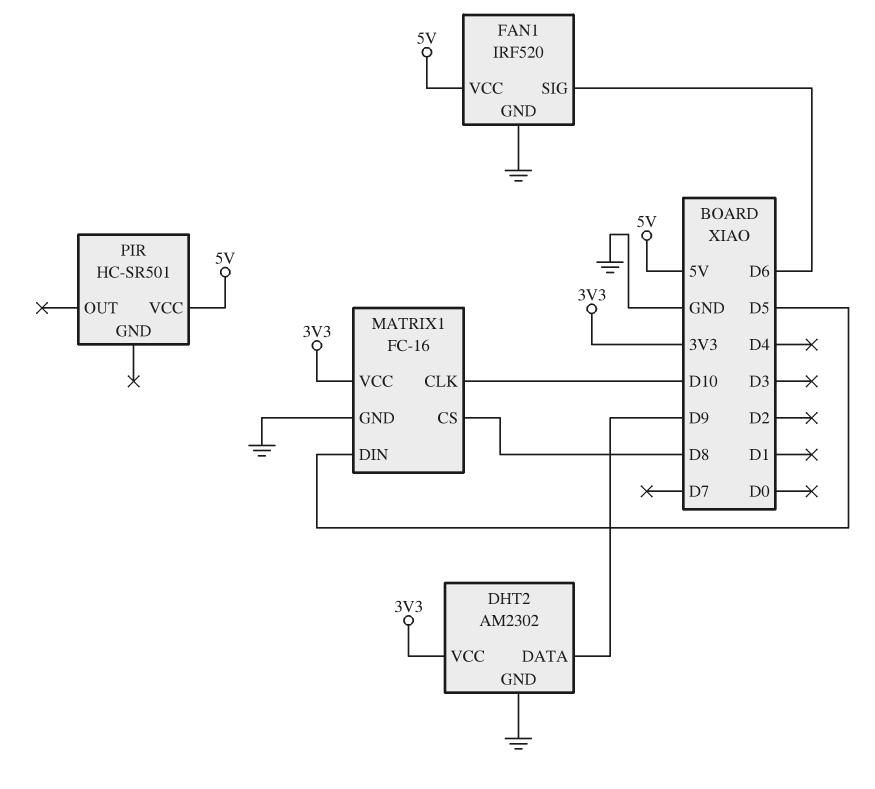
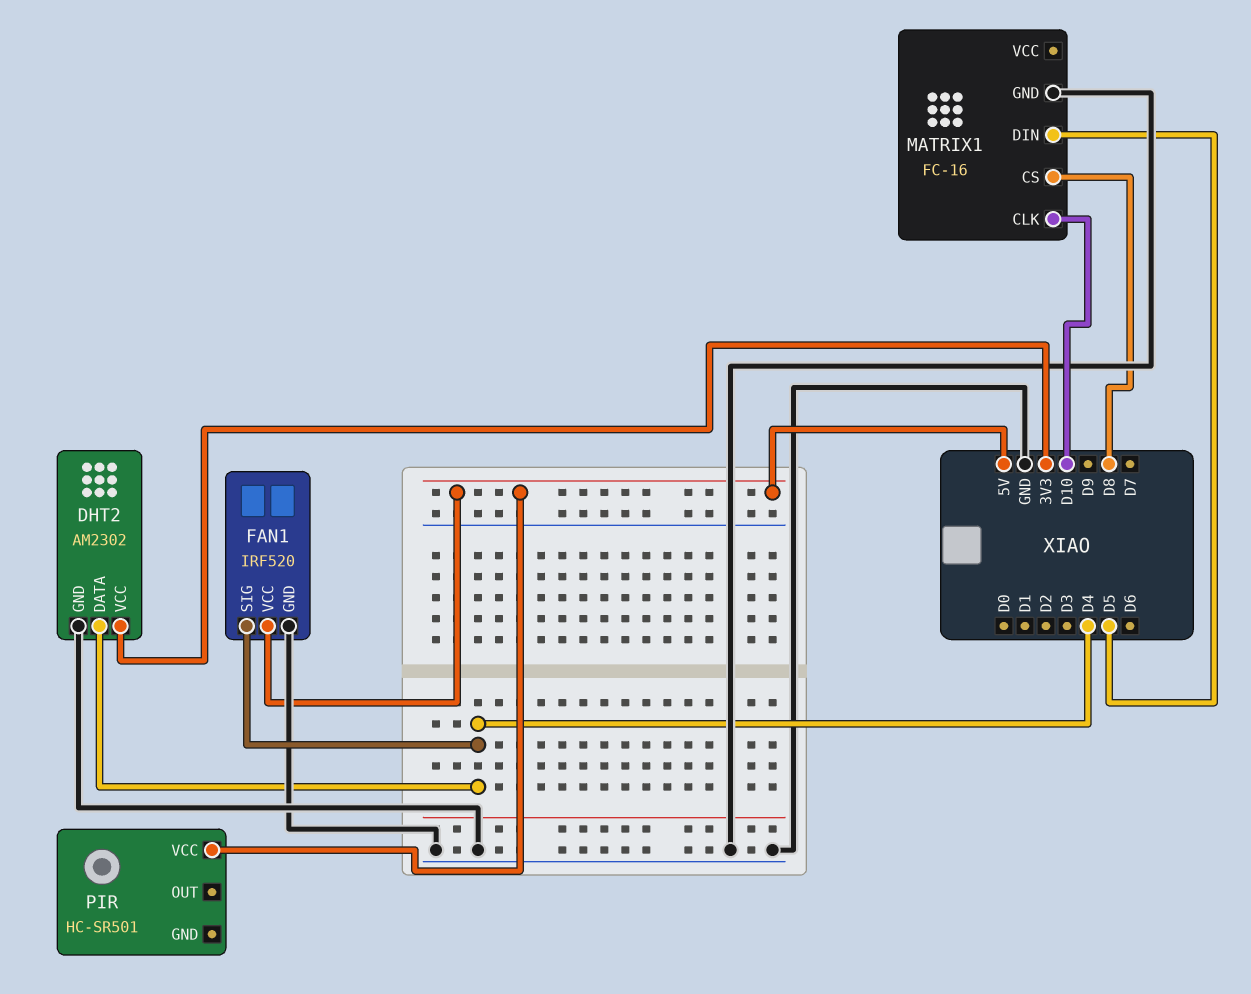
DHT2 pin DATA: D9 -> D4
FAN1 pin SIG: D6 -> D4
MATRIX1 pin VCC: 3V3 -> none

